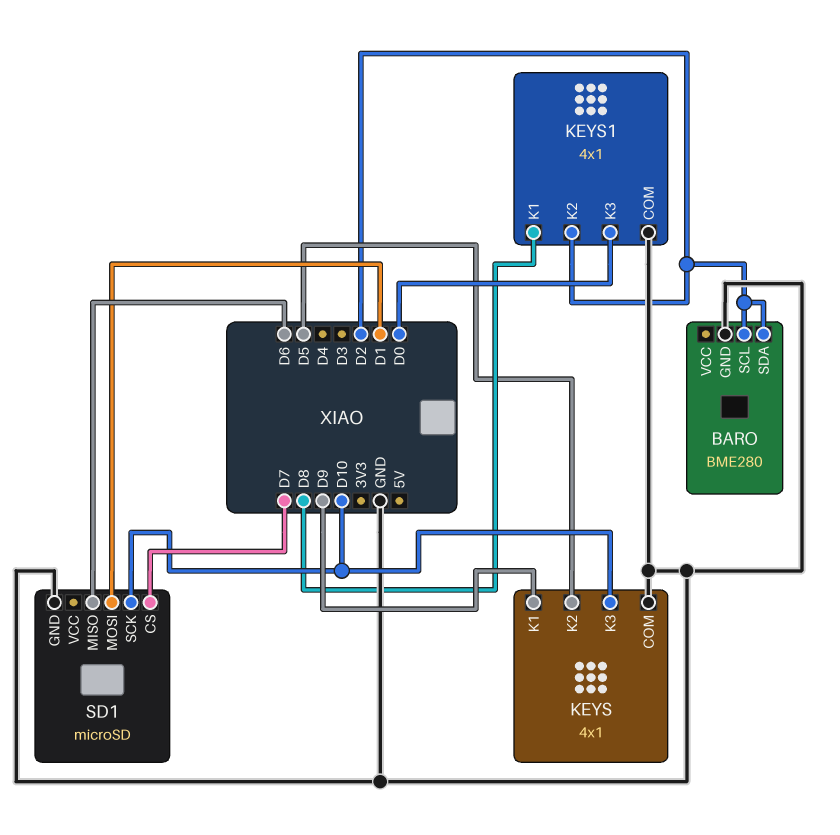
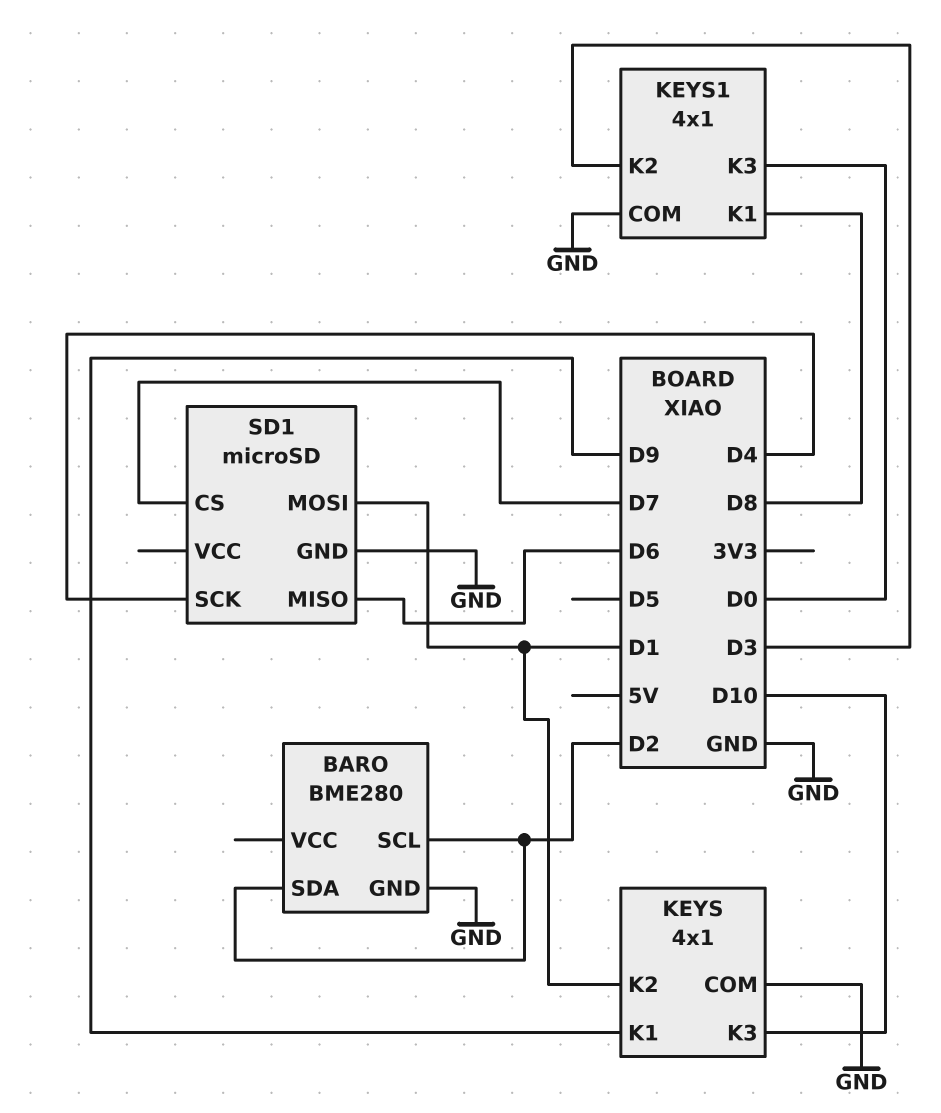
KEYS pin K2: D5 -> D1
KEYS1 pin K2: D2 -> D3
SD1 pin SCK: D10 -> D4

